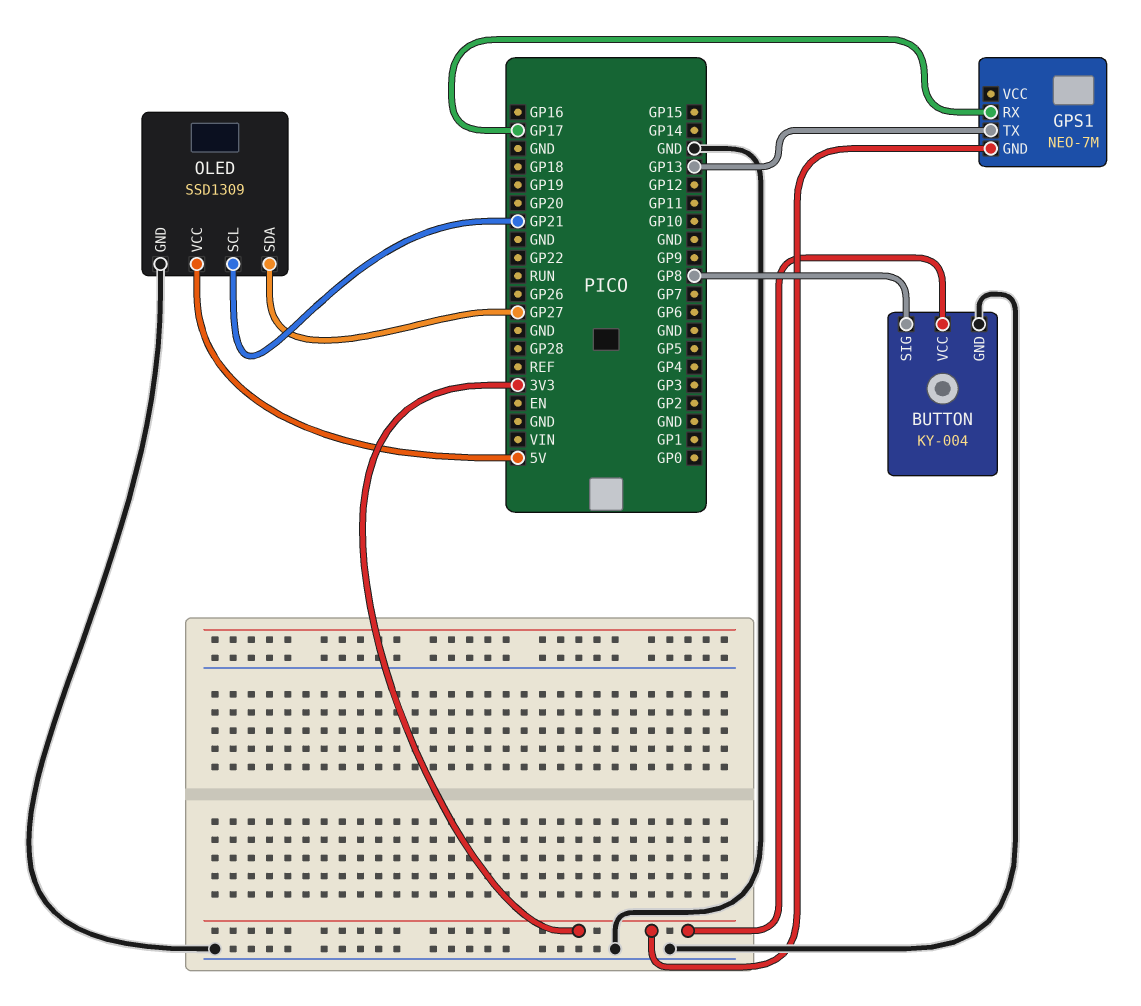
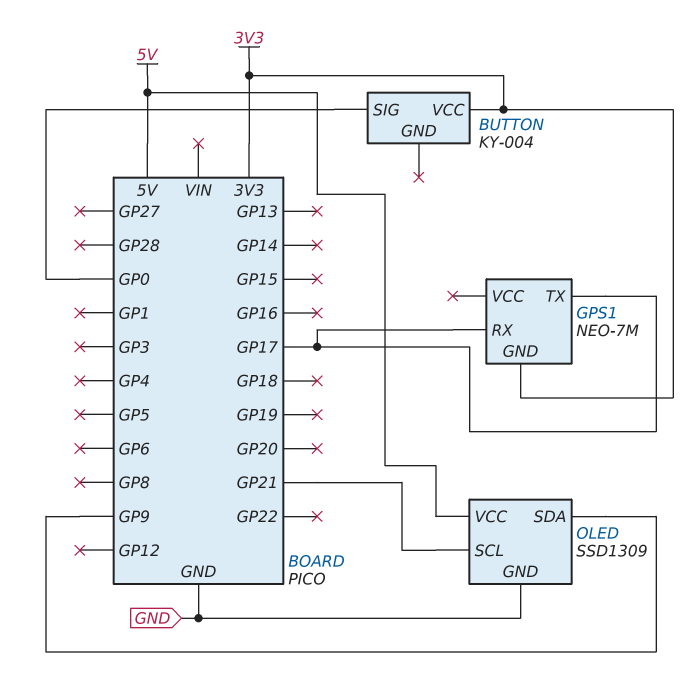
BUTTON pin GND: GND -> none
BUTTON pin SIG: GP8 -> GP0
GPS1 pin TX: GP13 -> GP17
OLED pin SDA: GP27 -> GP9

